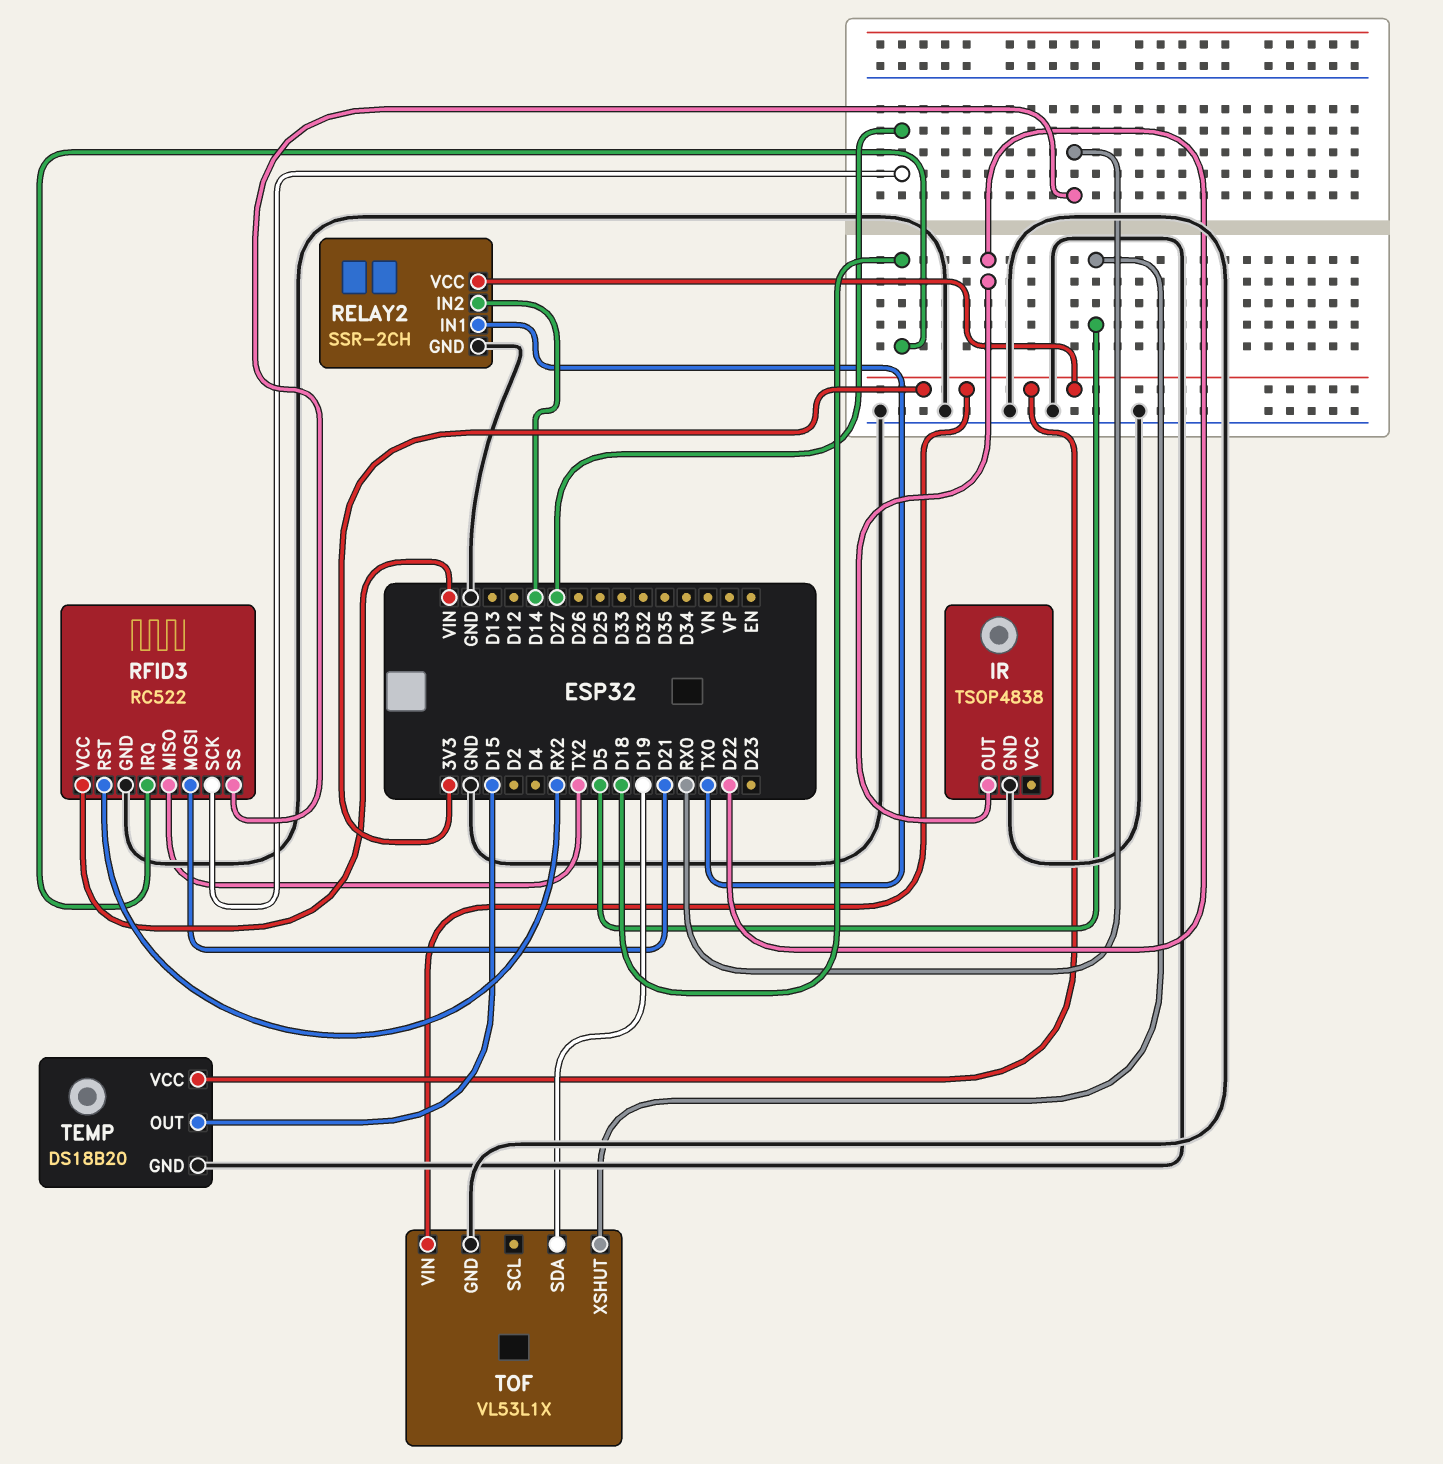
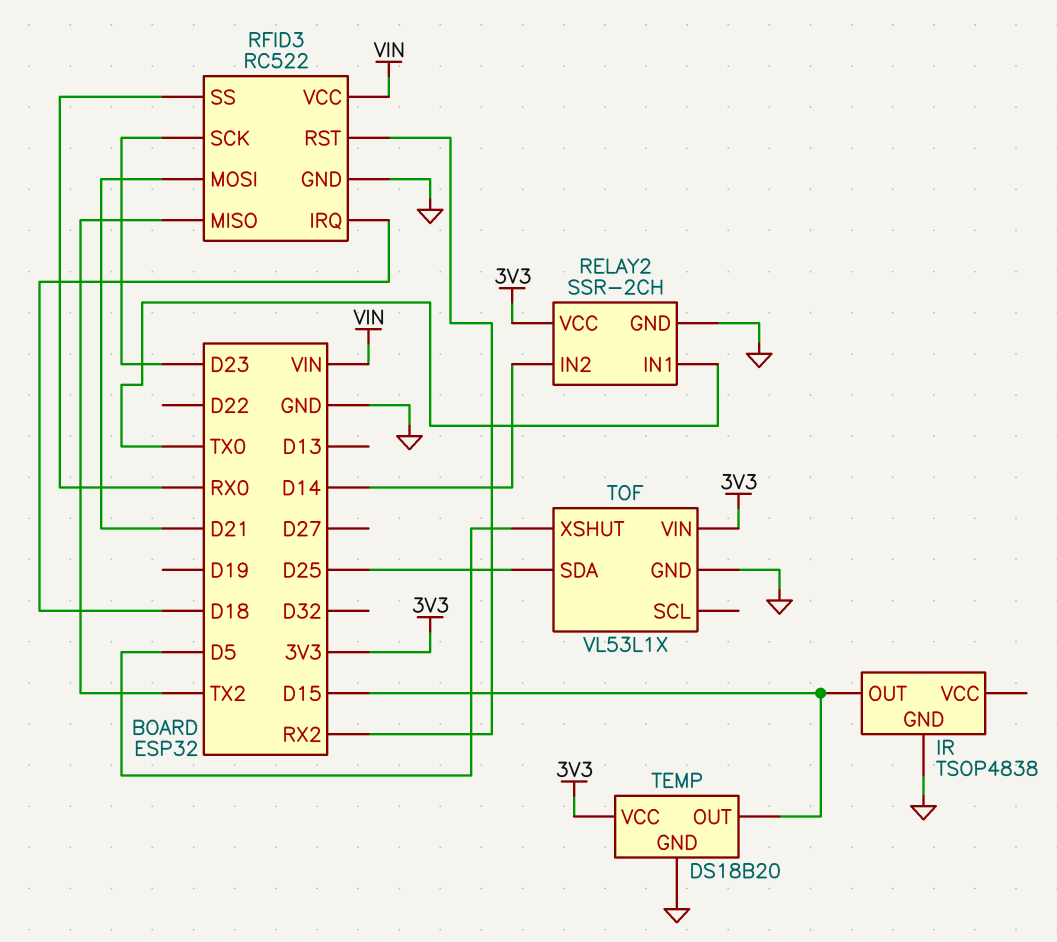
IR pin OUT: D22 -> D15
RFID3 pin SCK: D27 -> D23
TOF pin SDA: D19 -> D25

